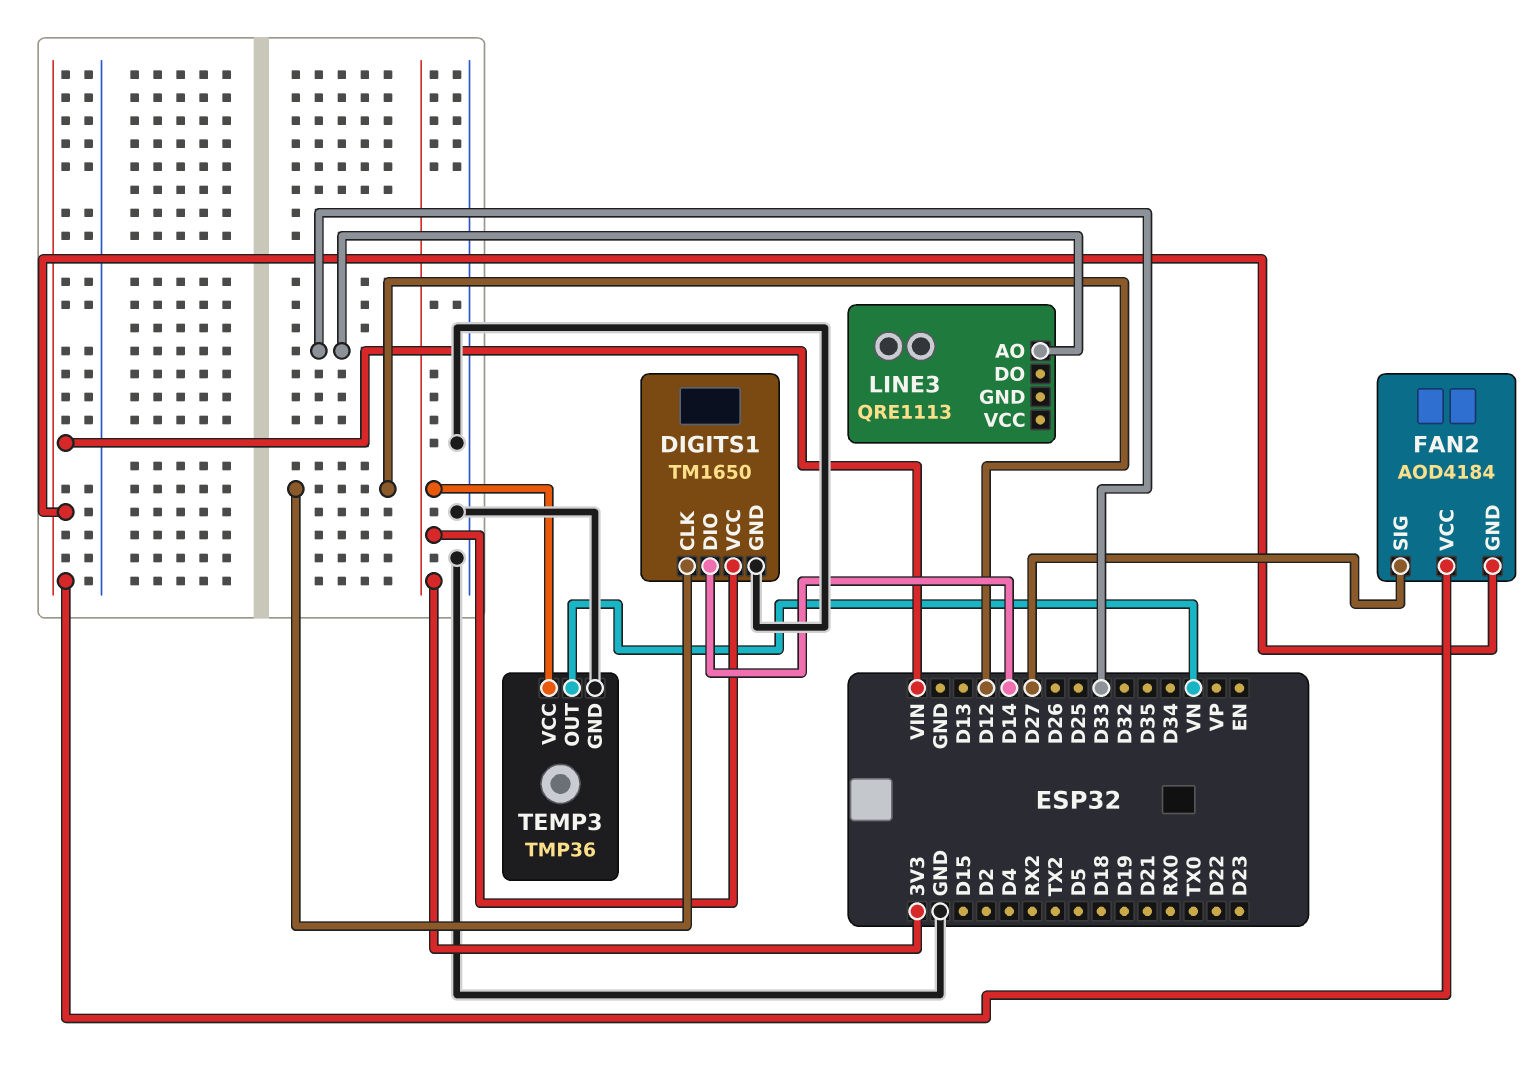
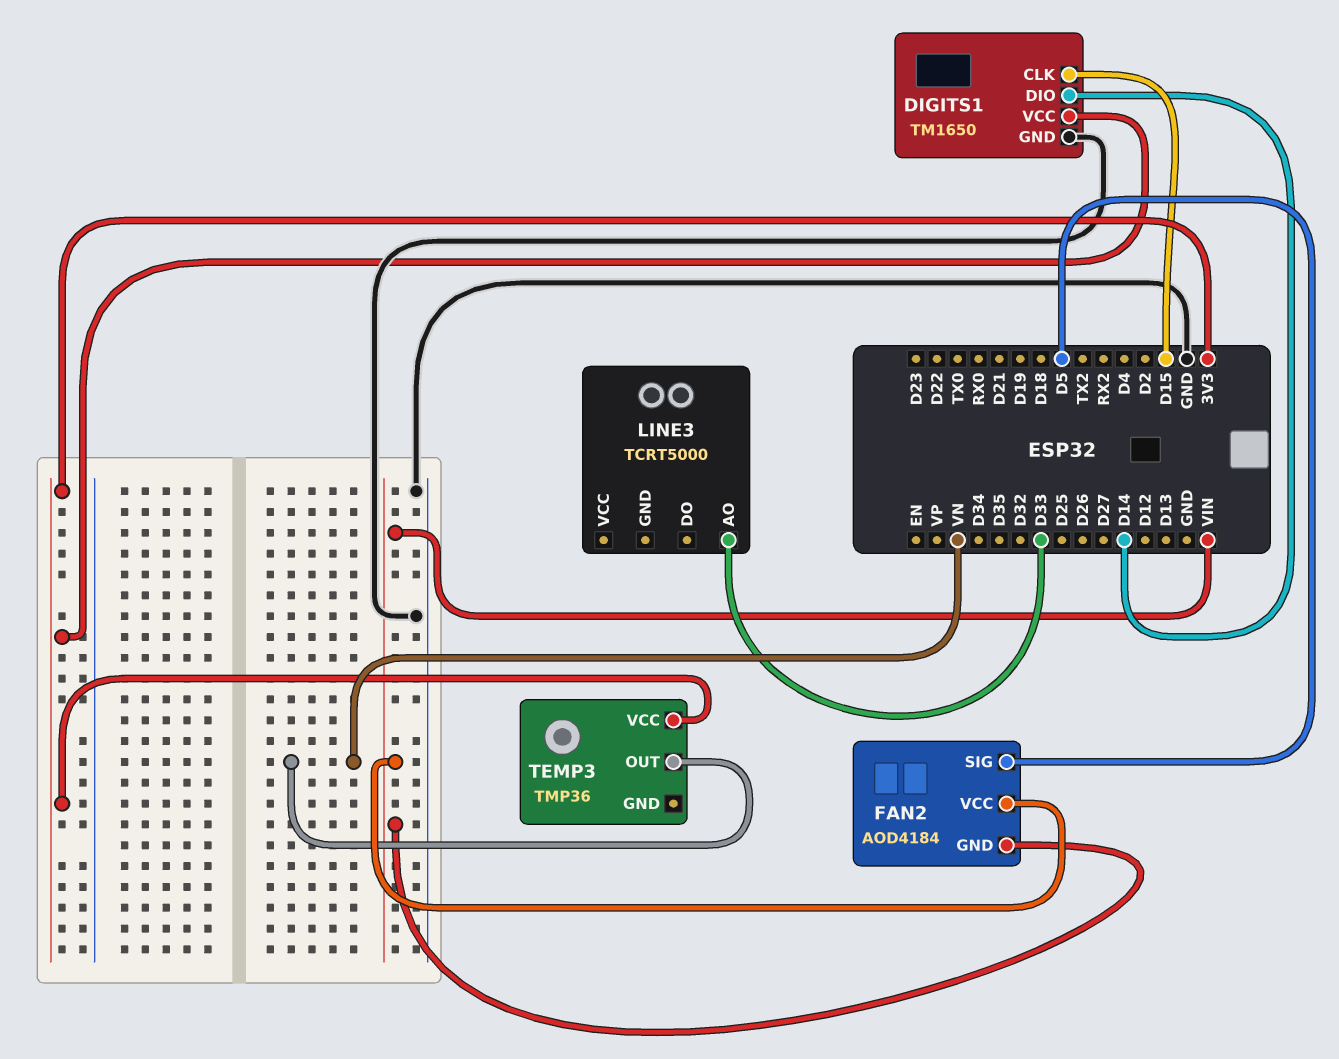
DIGITS1 pin CLK: D12 -> D15
FAN2 pin SIG: D27 -> D5
LINE3: QRE1113 -> TCRT5000
TEMP3 pin GND: GND -> none

